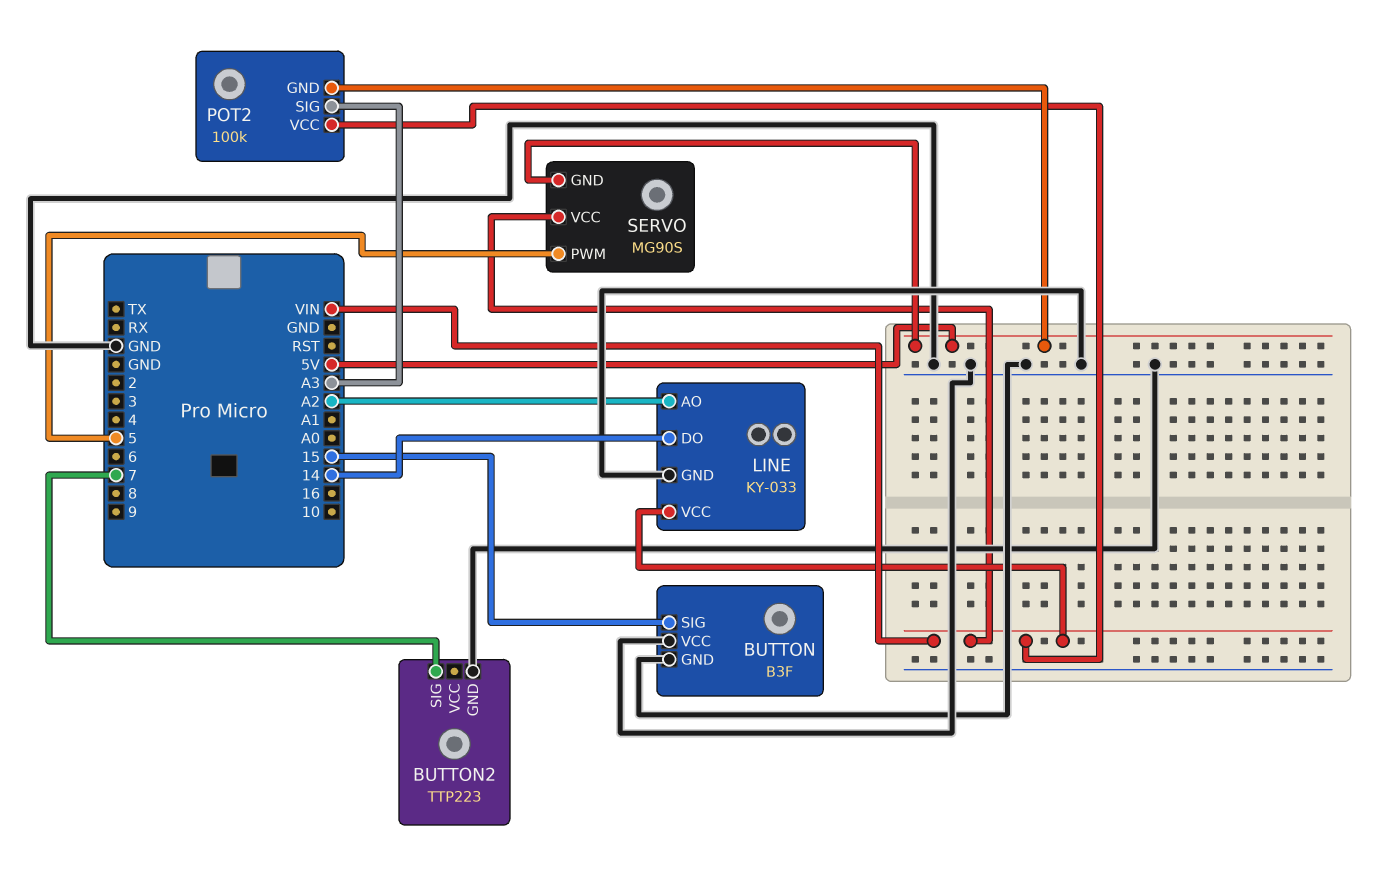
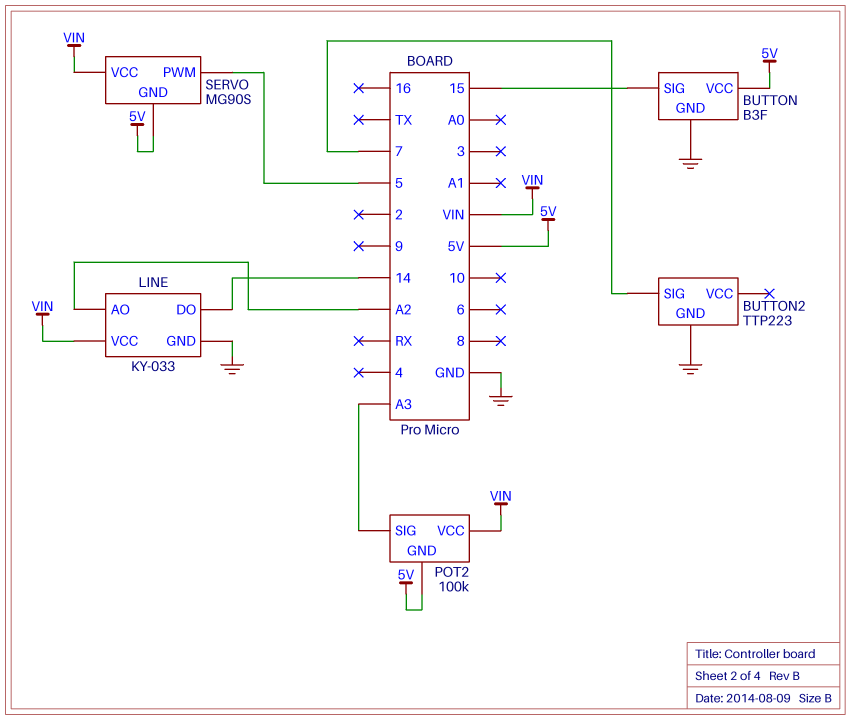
BUTTON pin VCC: GND -> 5V

